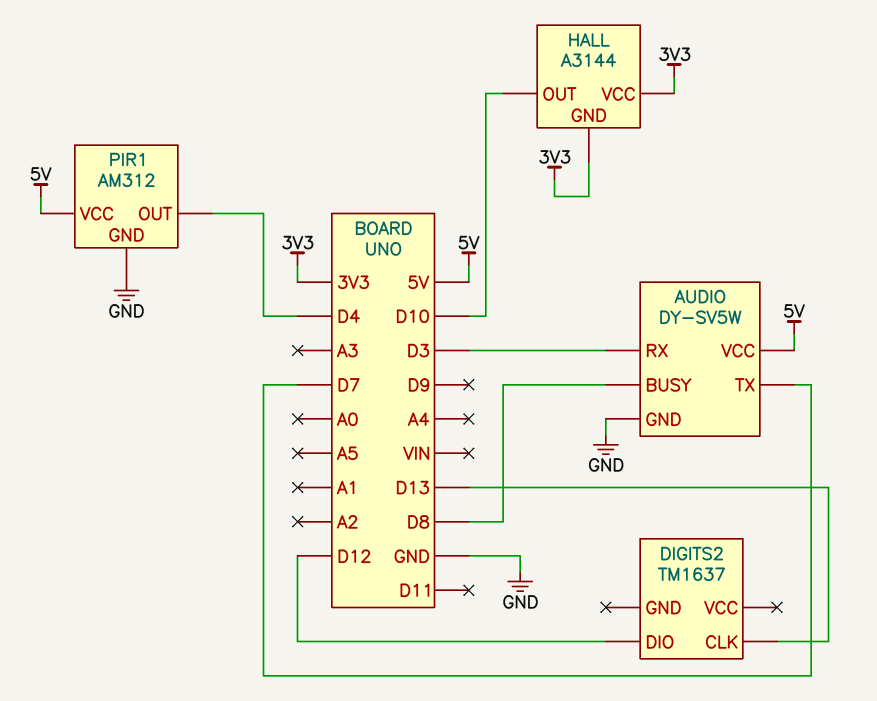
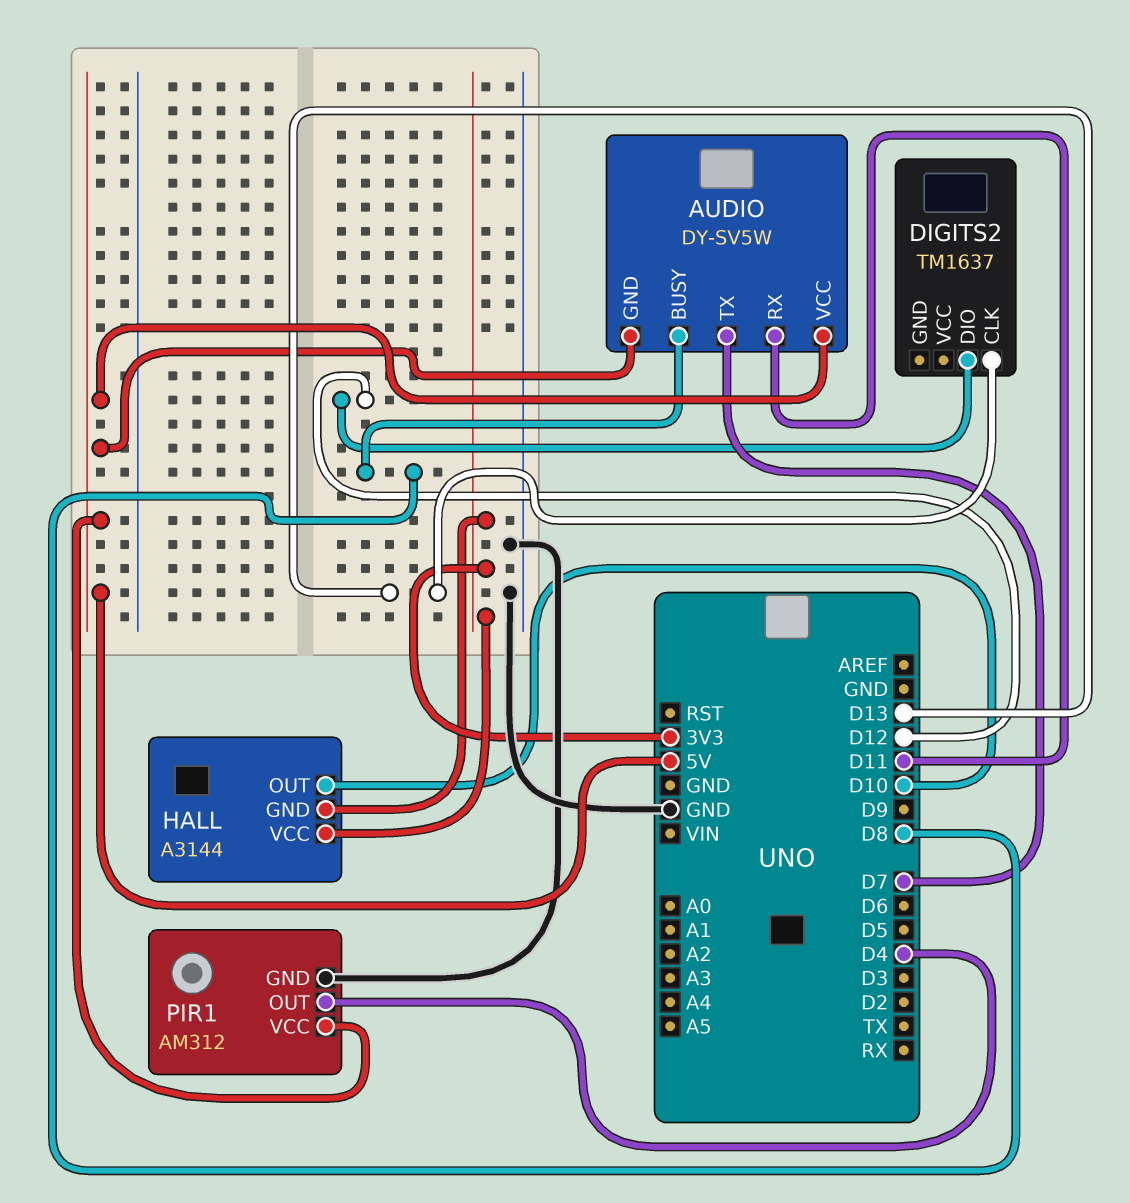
AUDIO pin GND: GND -> 5V
AUDIO pin RX: D3 -> D11

